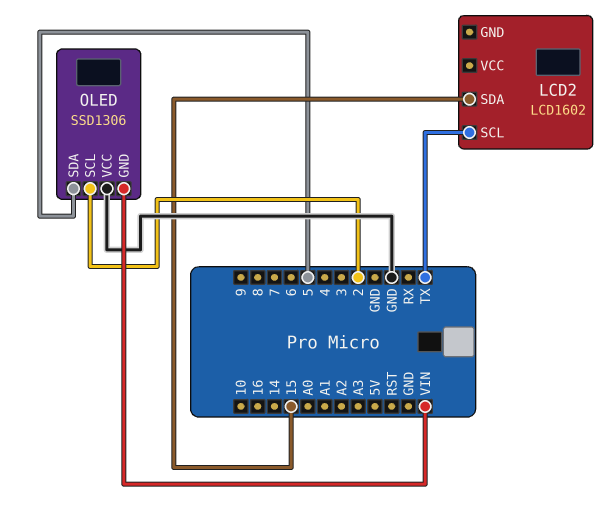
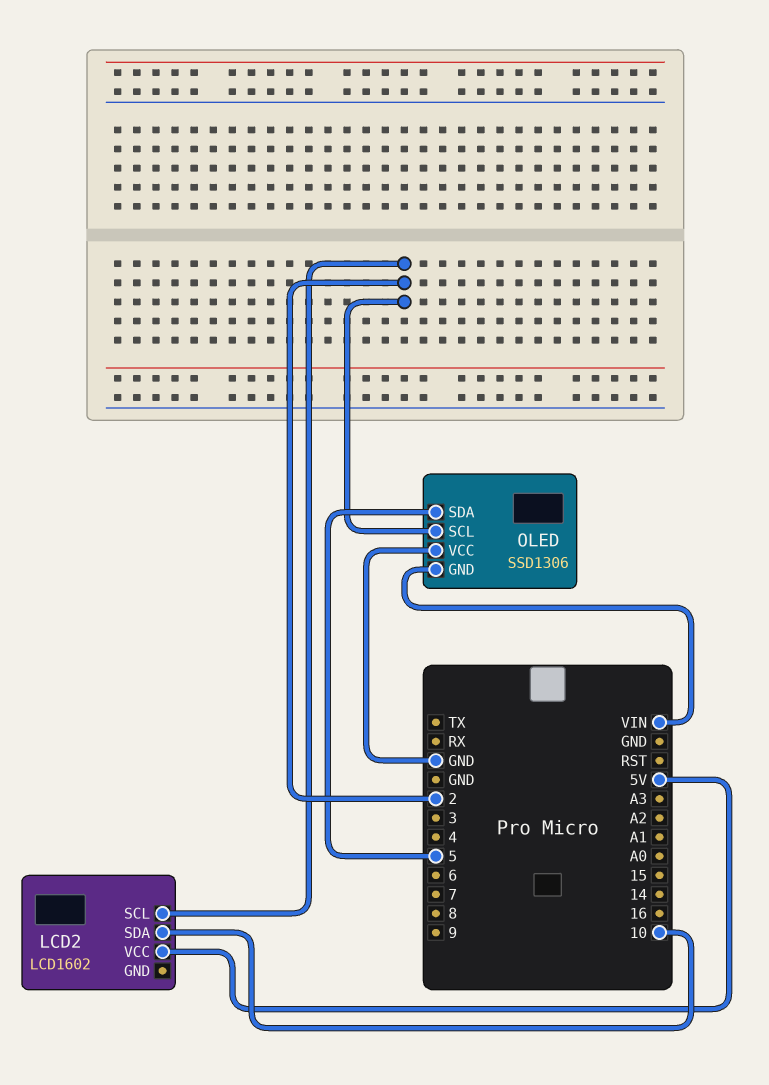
LCD2 pin SCL: TX -> 2
LCD2 pin SDA: 15 -> 10
LCD2 pin VCC: none -> 5V

